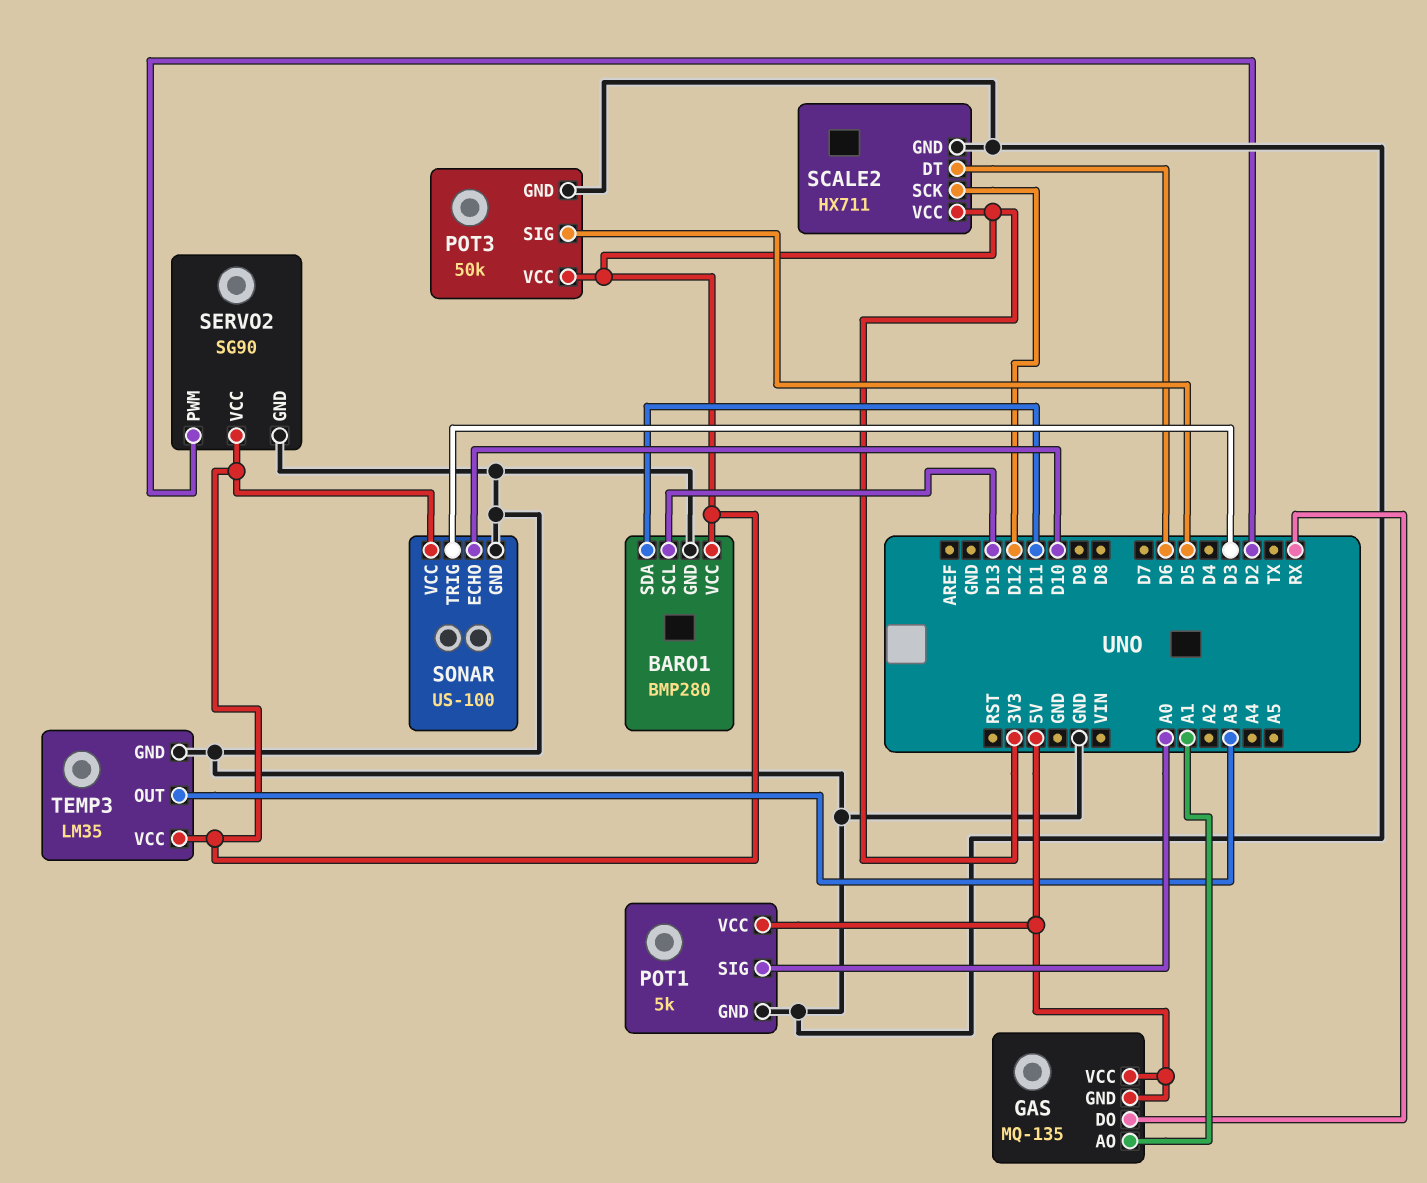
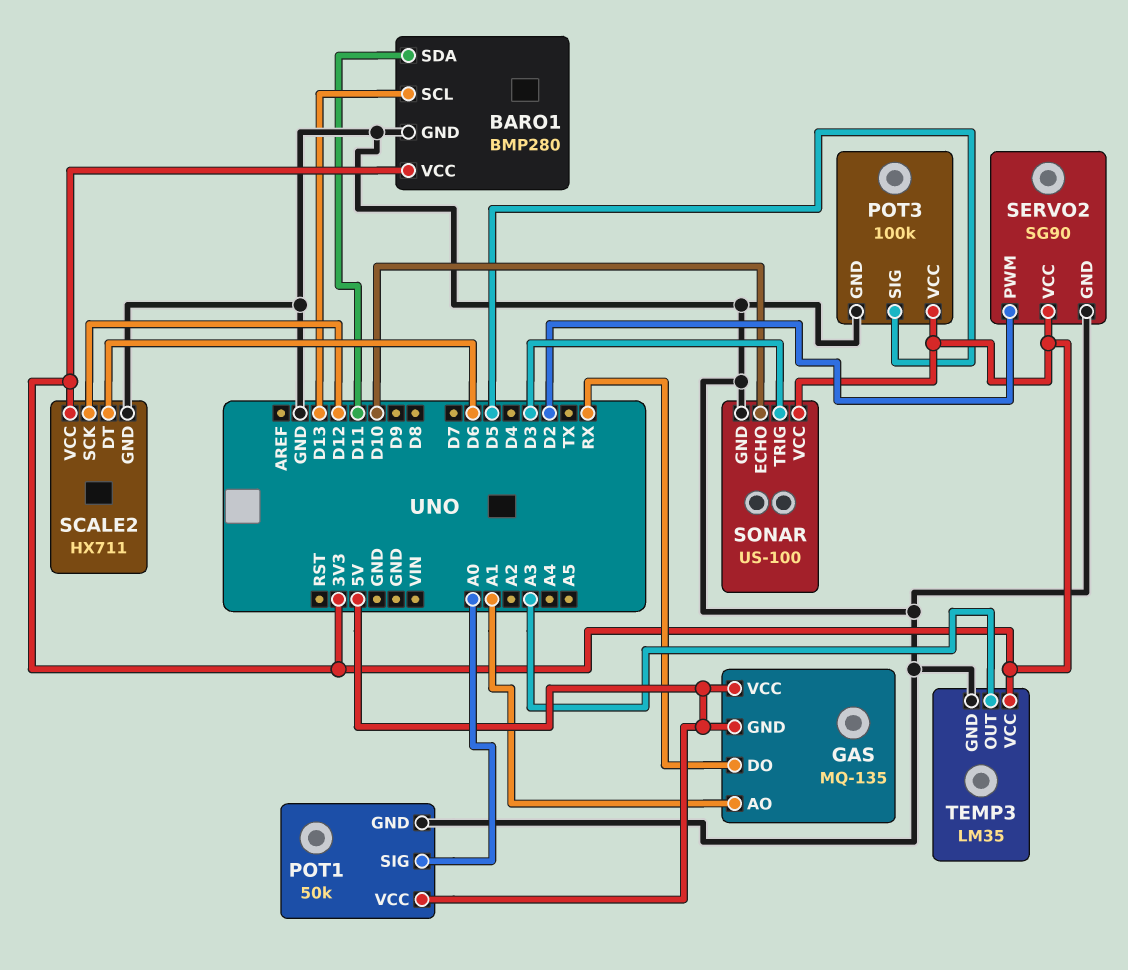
POT1: 5k -> 50k
POT3: 50k -> 100k

